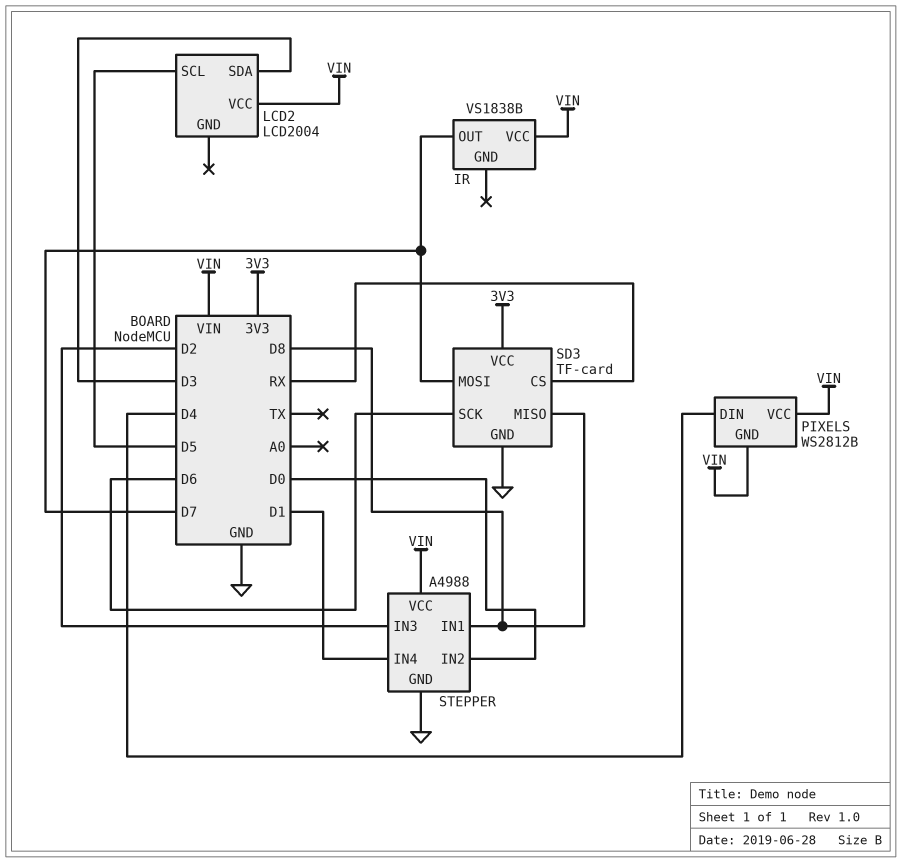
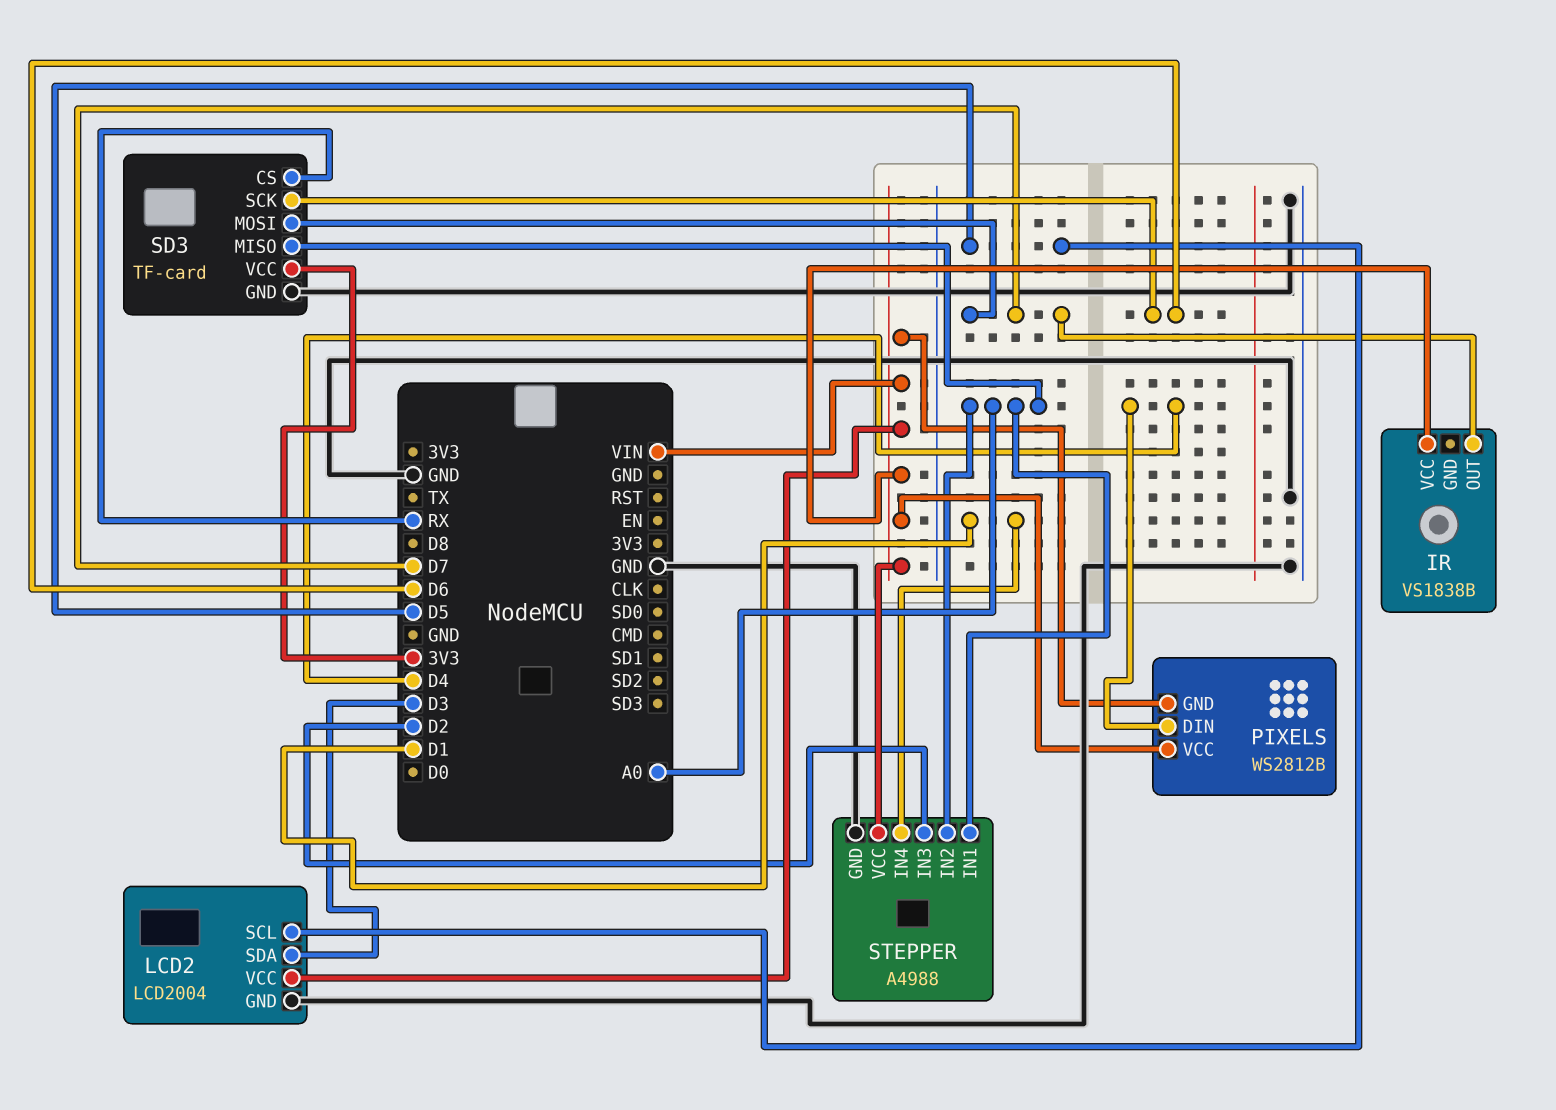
LCD2 pin GND: none -> GND
SD3 pin MISO: D8 -> A0
STEPPER pin IN1: D8 -> A0
STEPPER pin IN2: D0 -> A0

